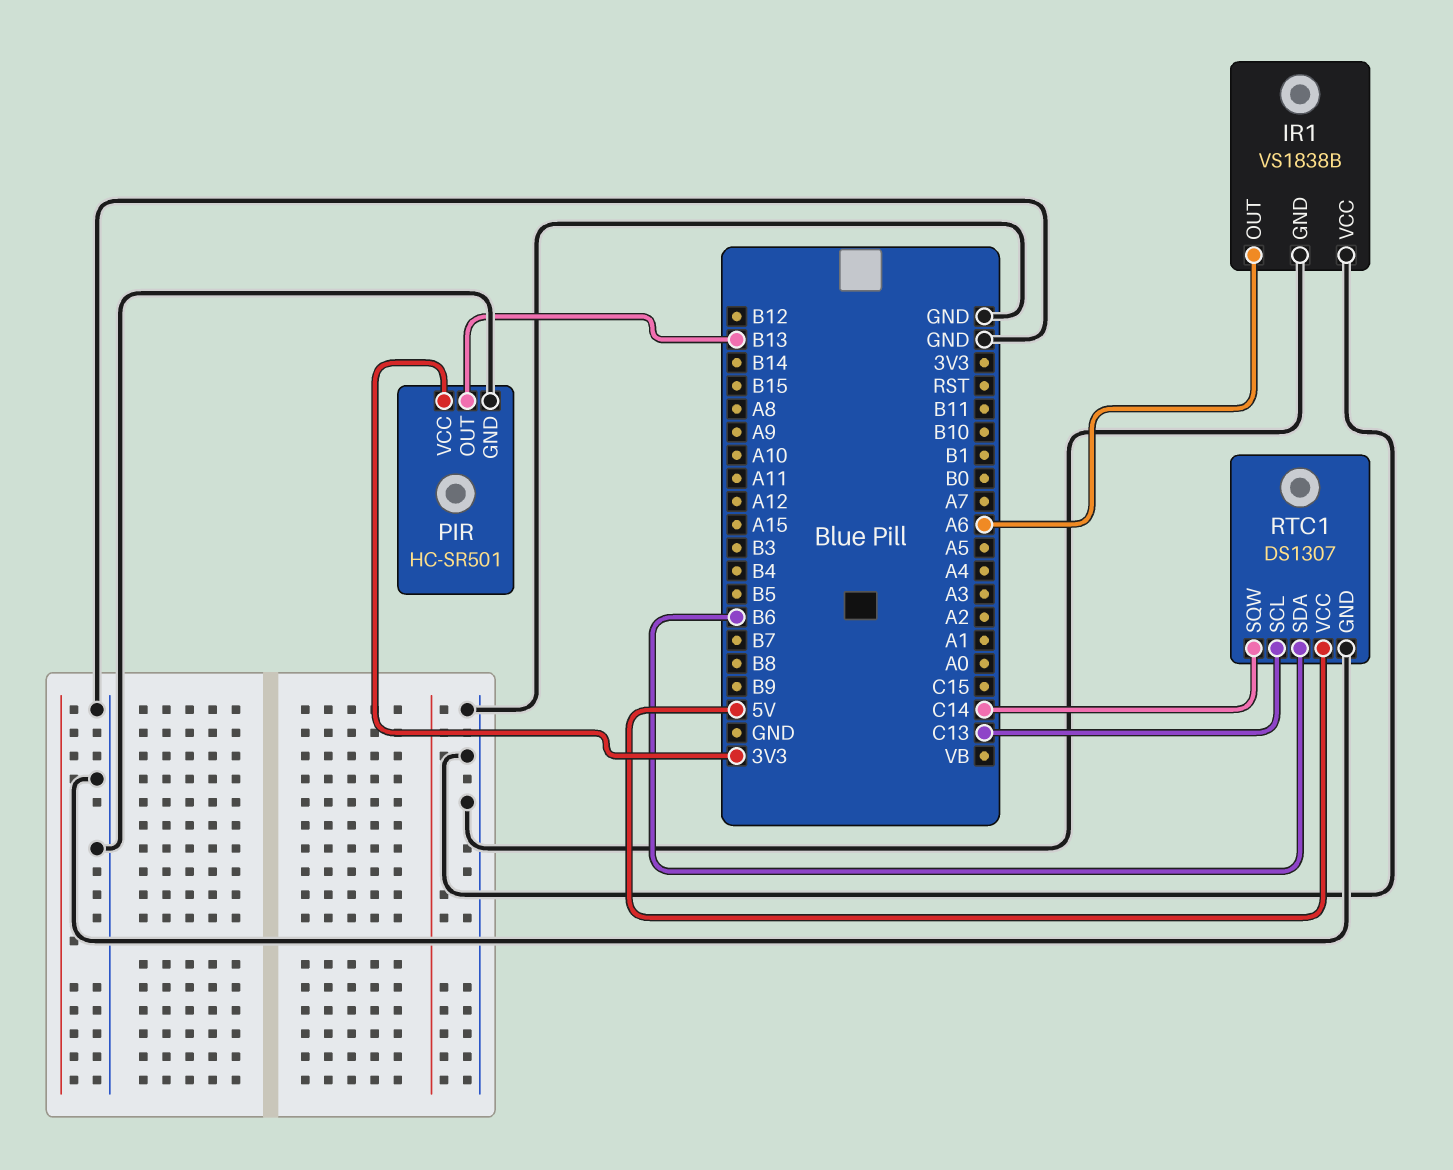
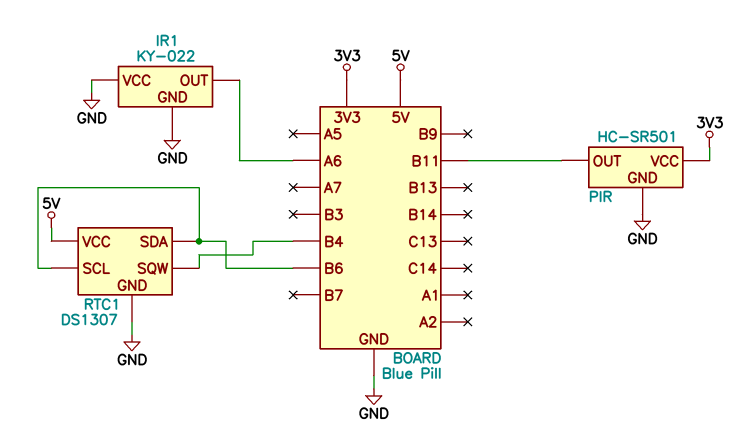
IR1: VS1838B -> KY-022
PIR pin OUT: B13 -> B11
RTC1 pin SCL: C13 -> B6
RTC1 pin SQW: C14 -> B4

